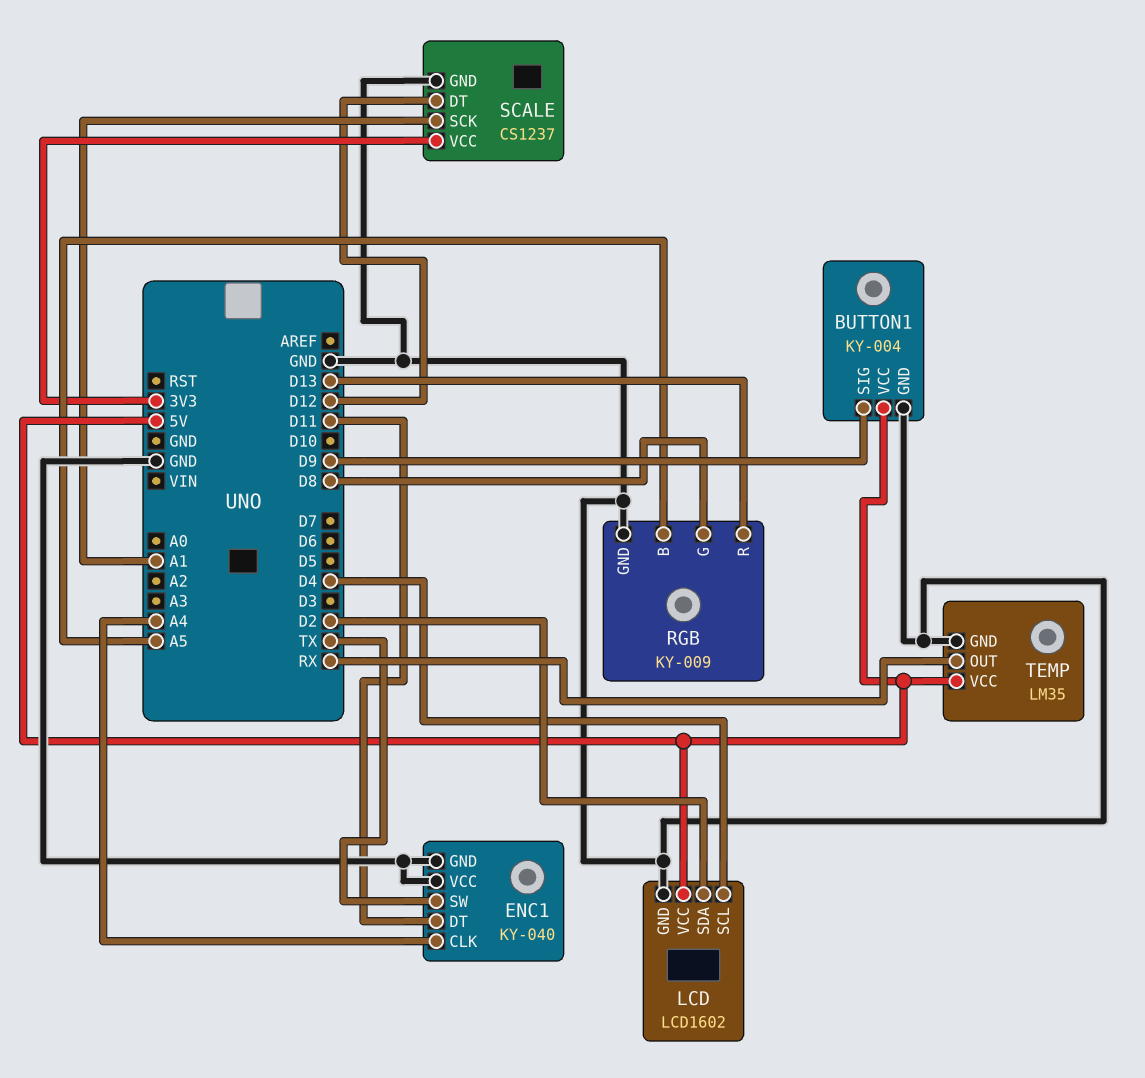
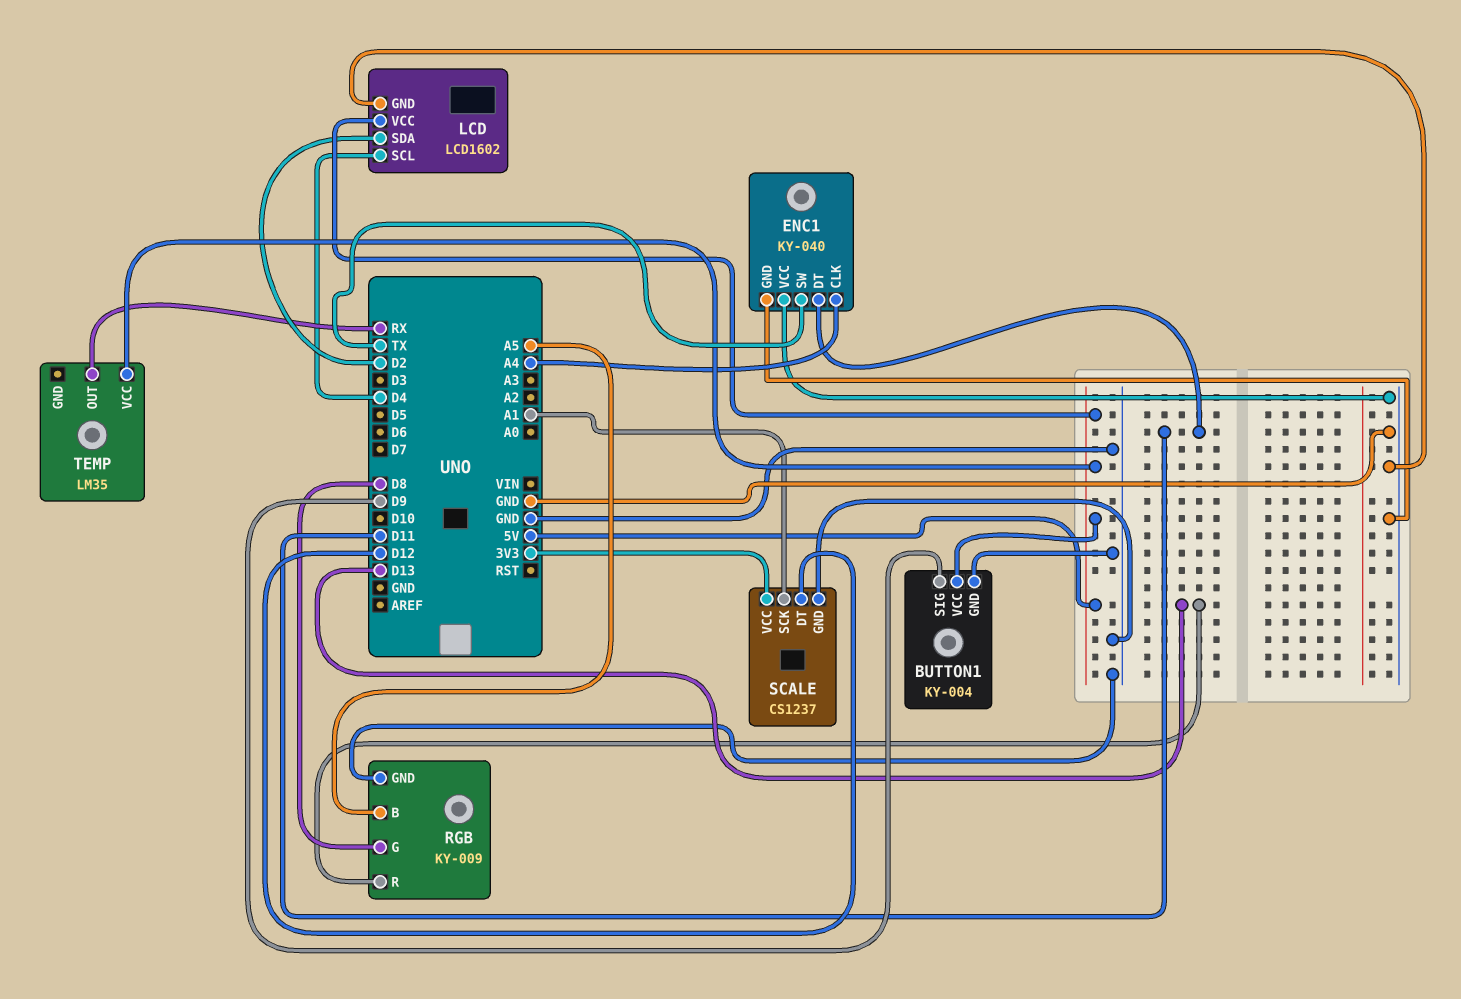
TEMP pin GND: GND -> none

